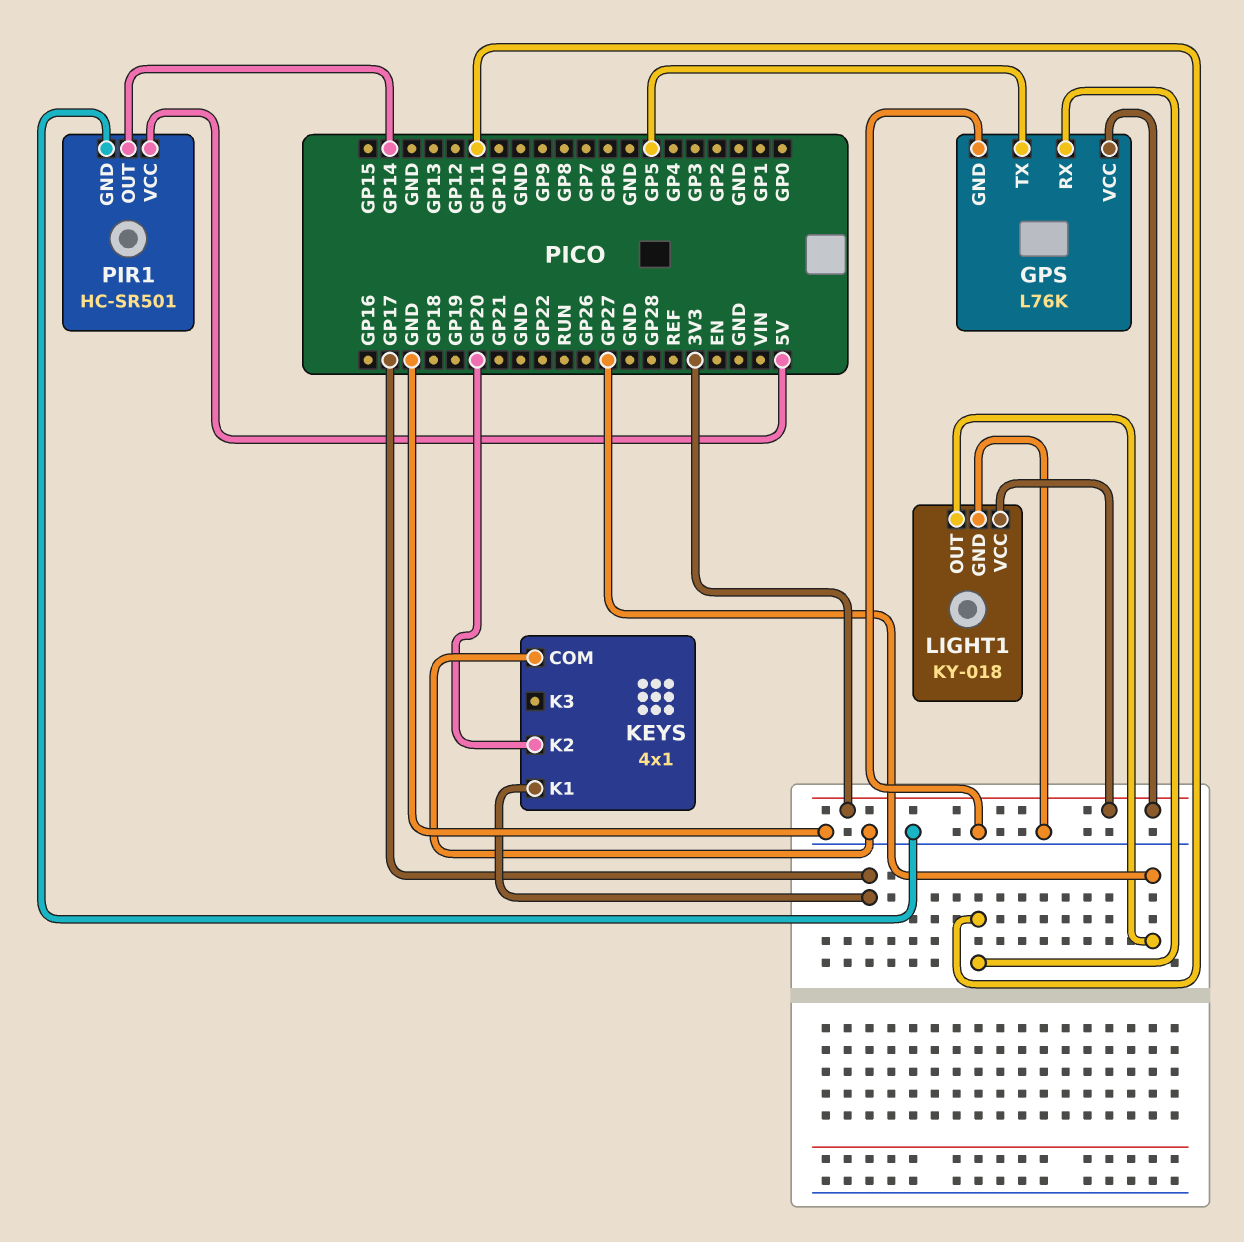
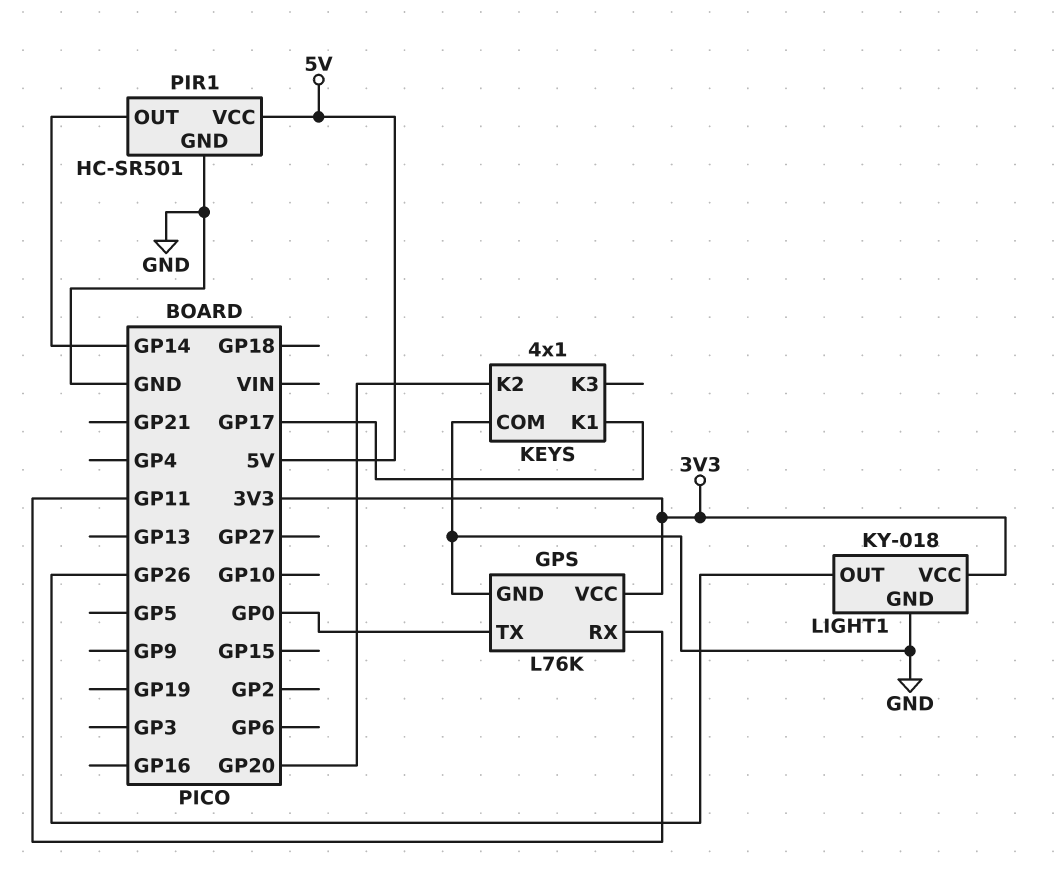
GPS pin TX: GP5 -> GP0
LIGHT1 pin OUT: GP27 -> GP26

